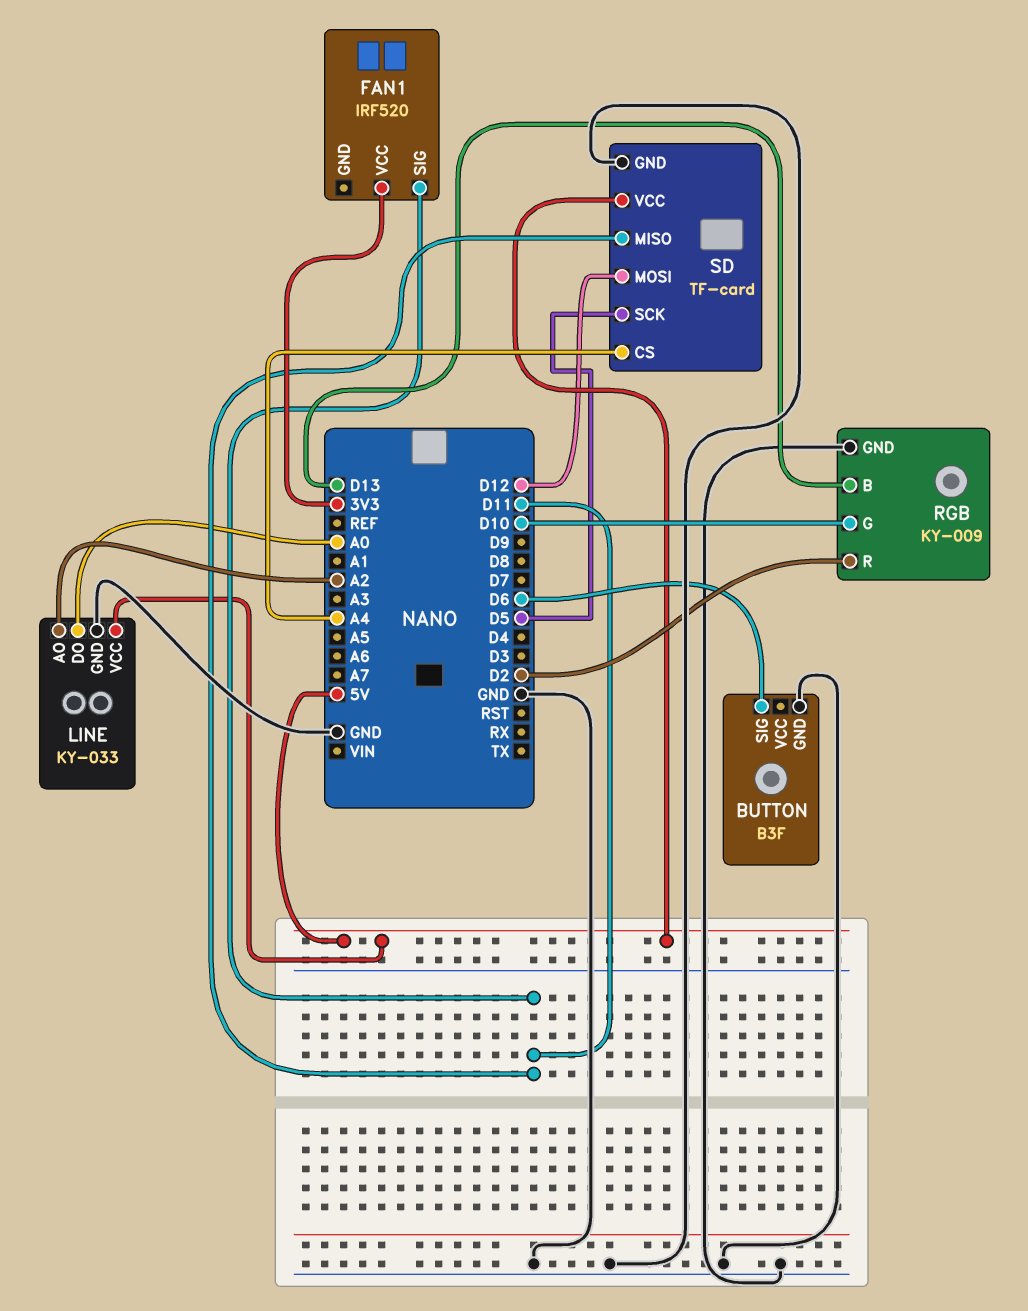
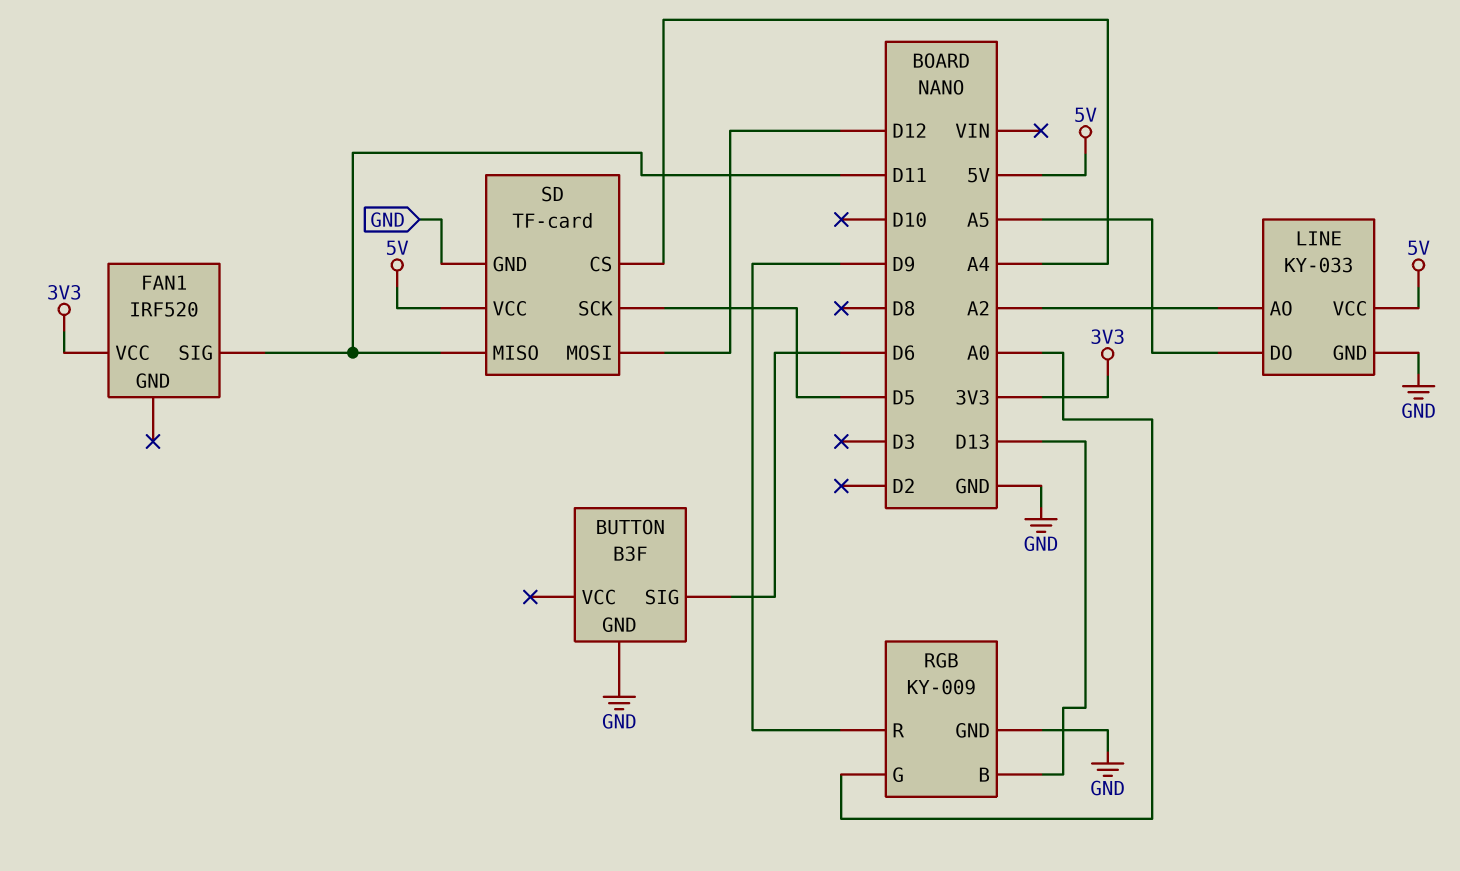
LINE pin DO: A0 -> A5
RGB pin G: D10 -> A0
RGB pin R: D2 -> D9

